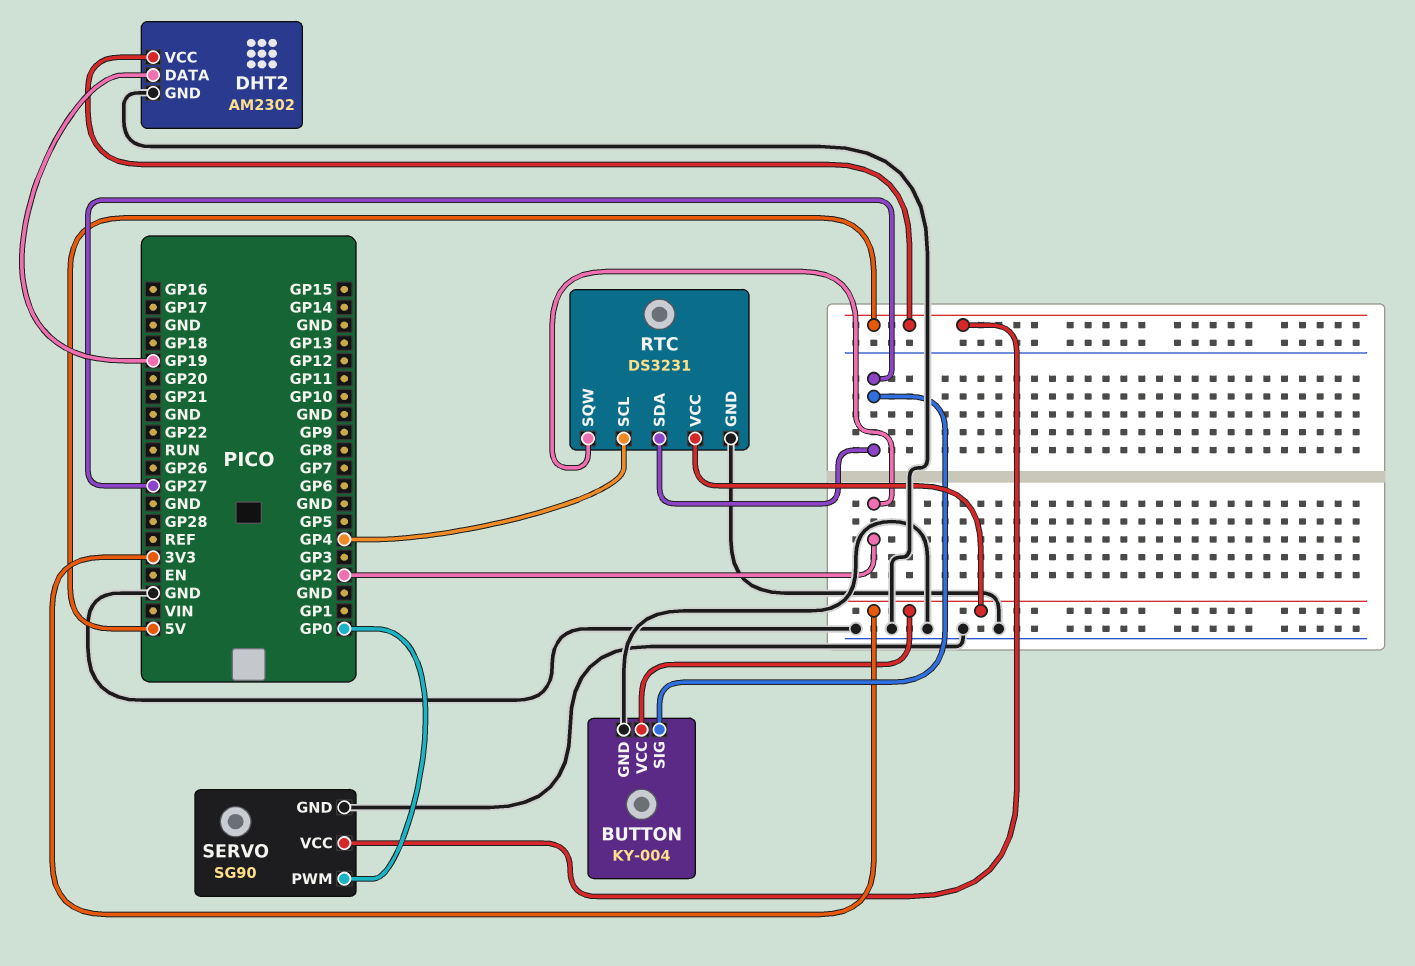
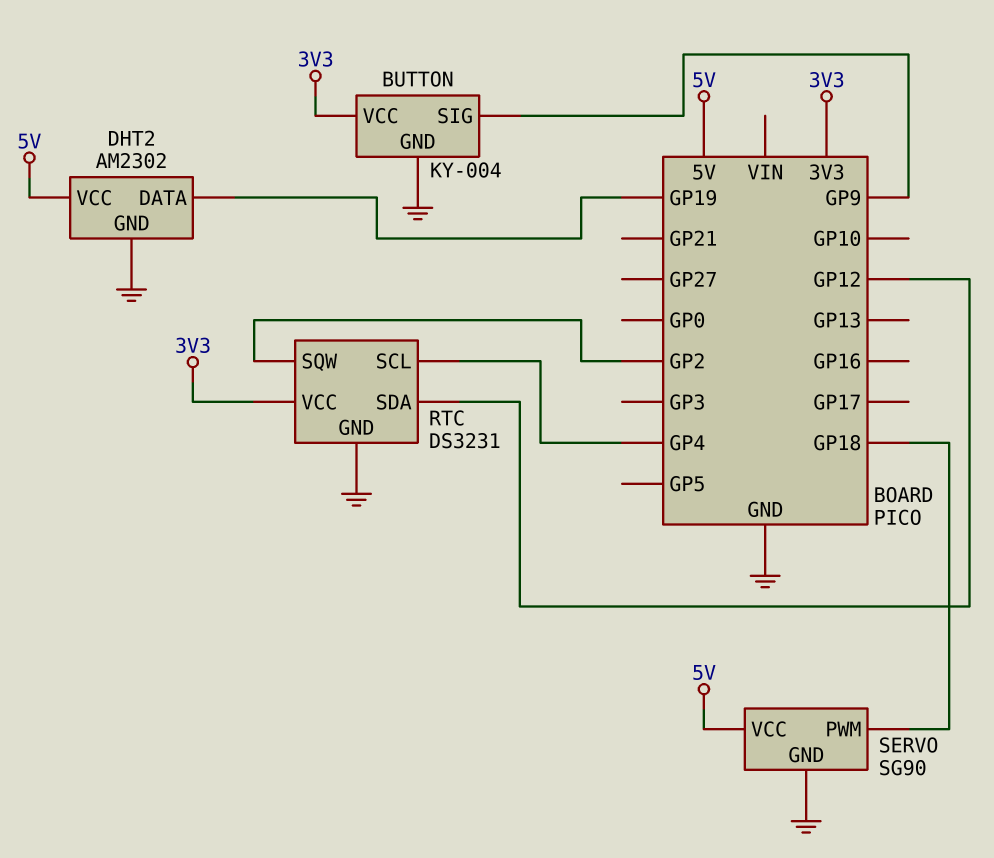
BUTTON pin SIG: GP27 -> GP9
RTC pin SDA: GP27 -> GP12
SERVO pin PWM: GP0 -> GP18

